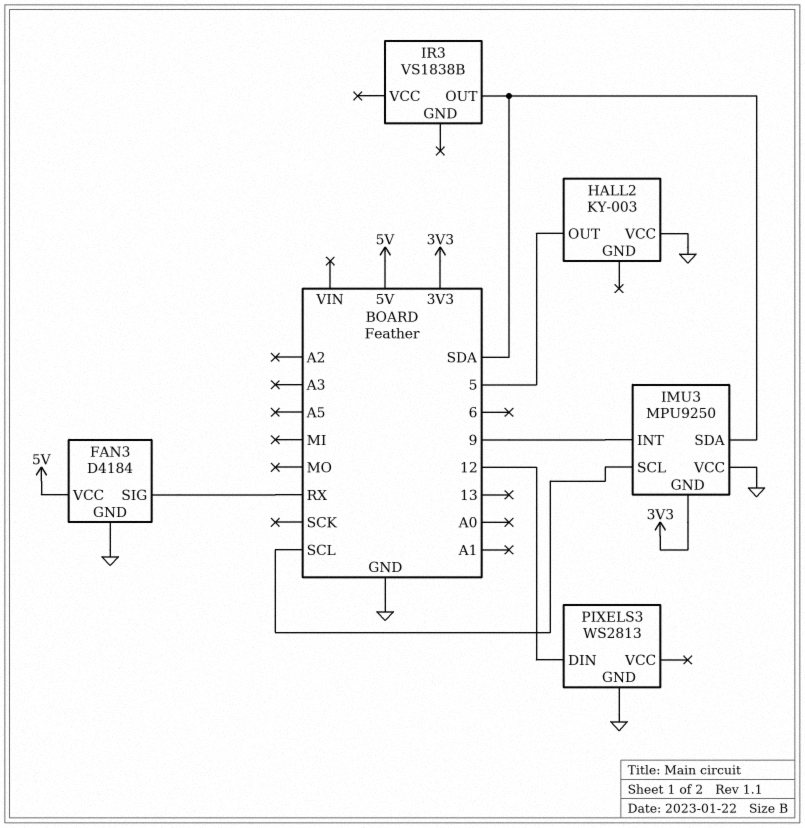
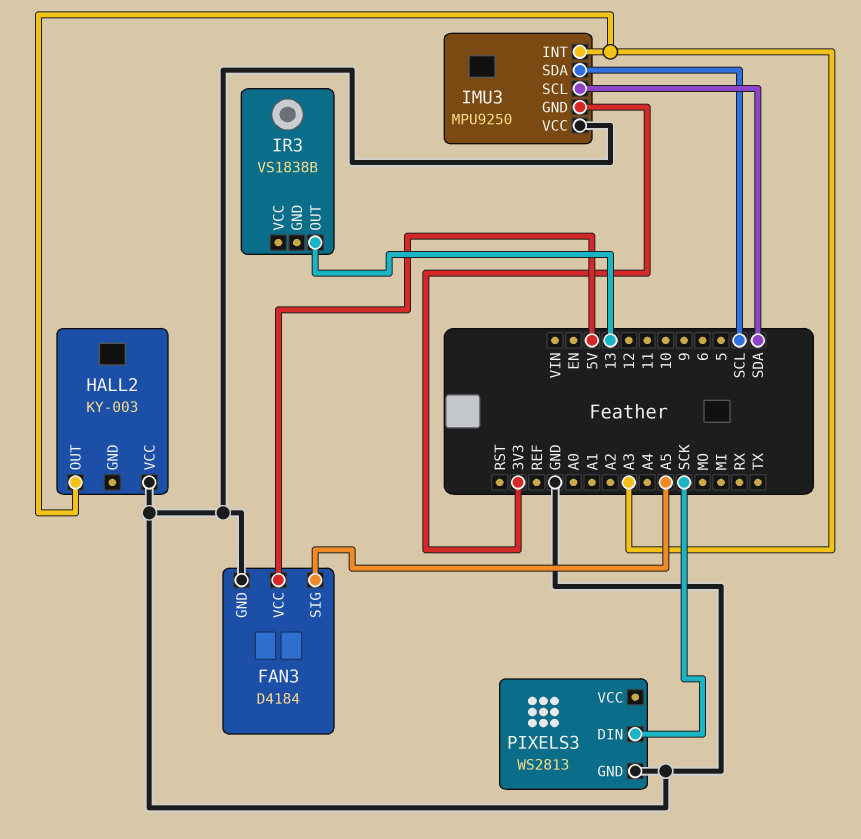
FAN3 pin SIG: RX -> A5
HALL2 pin OUT: 5 -> A3
IMU3 pin INT: 9 -> A3
IMU3 pin SCL: SCL -> SDA
IMU3 pin SDA: SDA -> SCL
IR3 pin OUT: SDA -> 13
PIXELS3 pin DIN: 12 -> SCK

